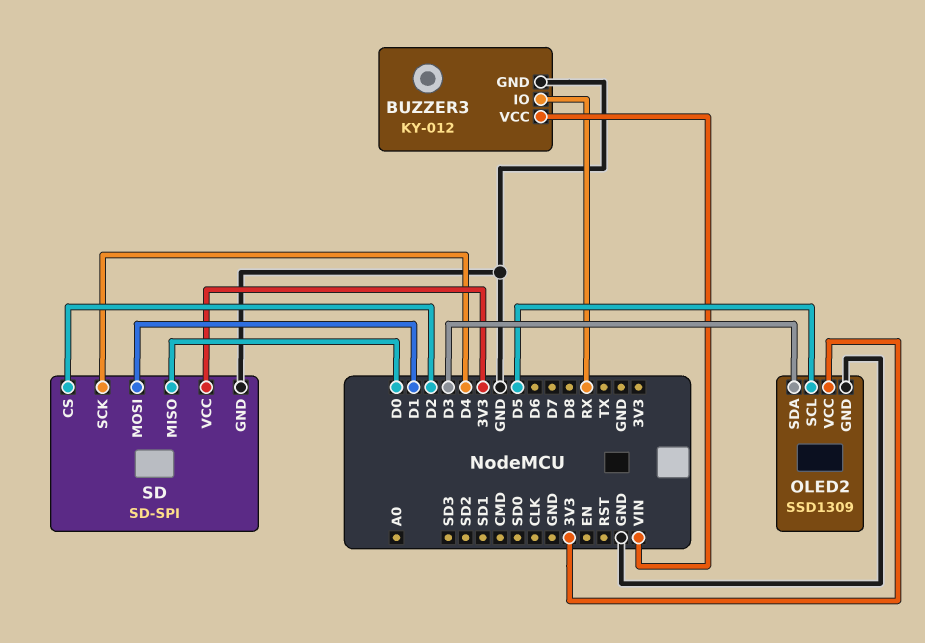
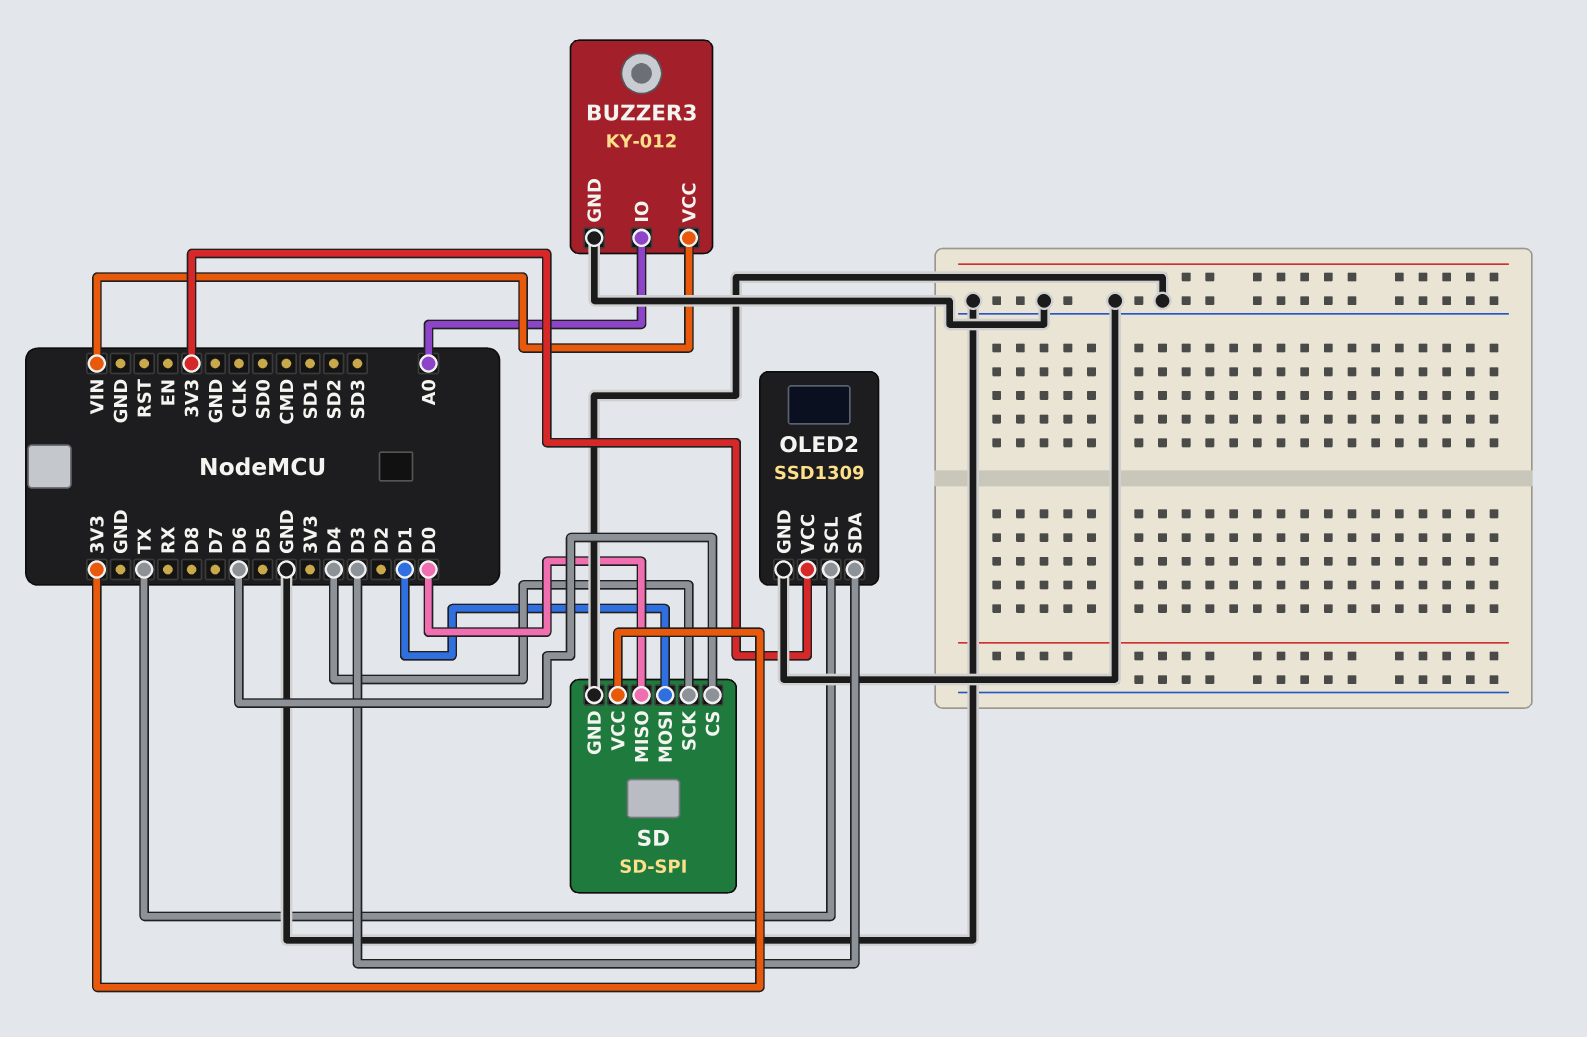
BUZZER3 pin IO: RX -> A0
OLED2 pin SCL: D5 -> TX
SD pin CS: D2 -> D6

